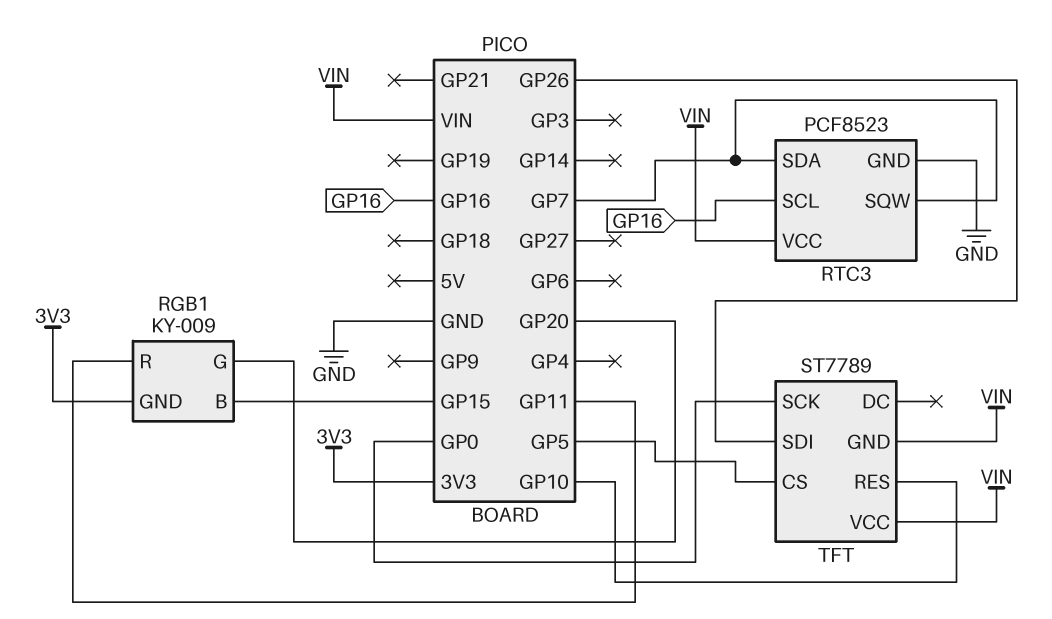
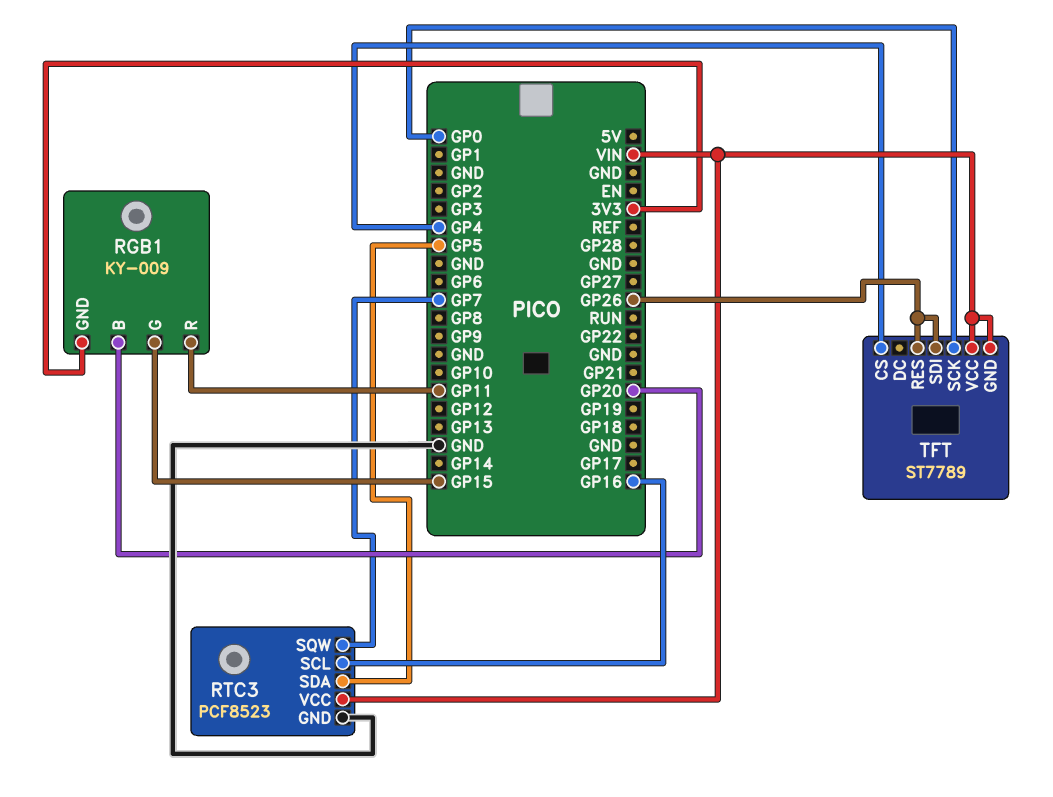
RGB1 pin B: GP15 -> GP20
RGB1 pin G: GP20 -> GP15
RTC3 pin SDA: GP7 -> GP5
TFT pin CS: GP5 -> GP4
TFT pin RES: GP10 -> GP26

